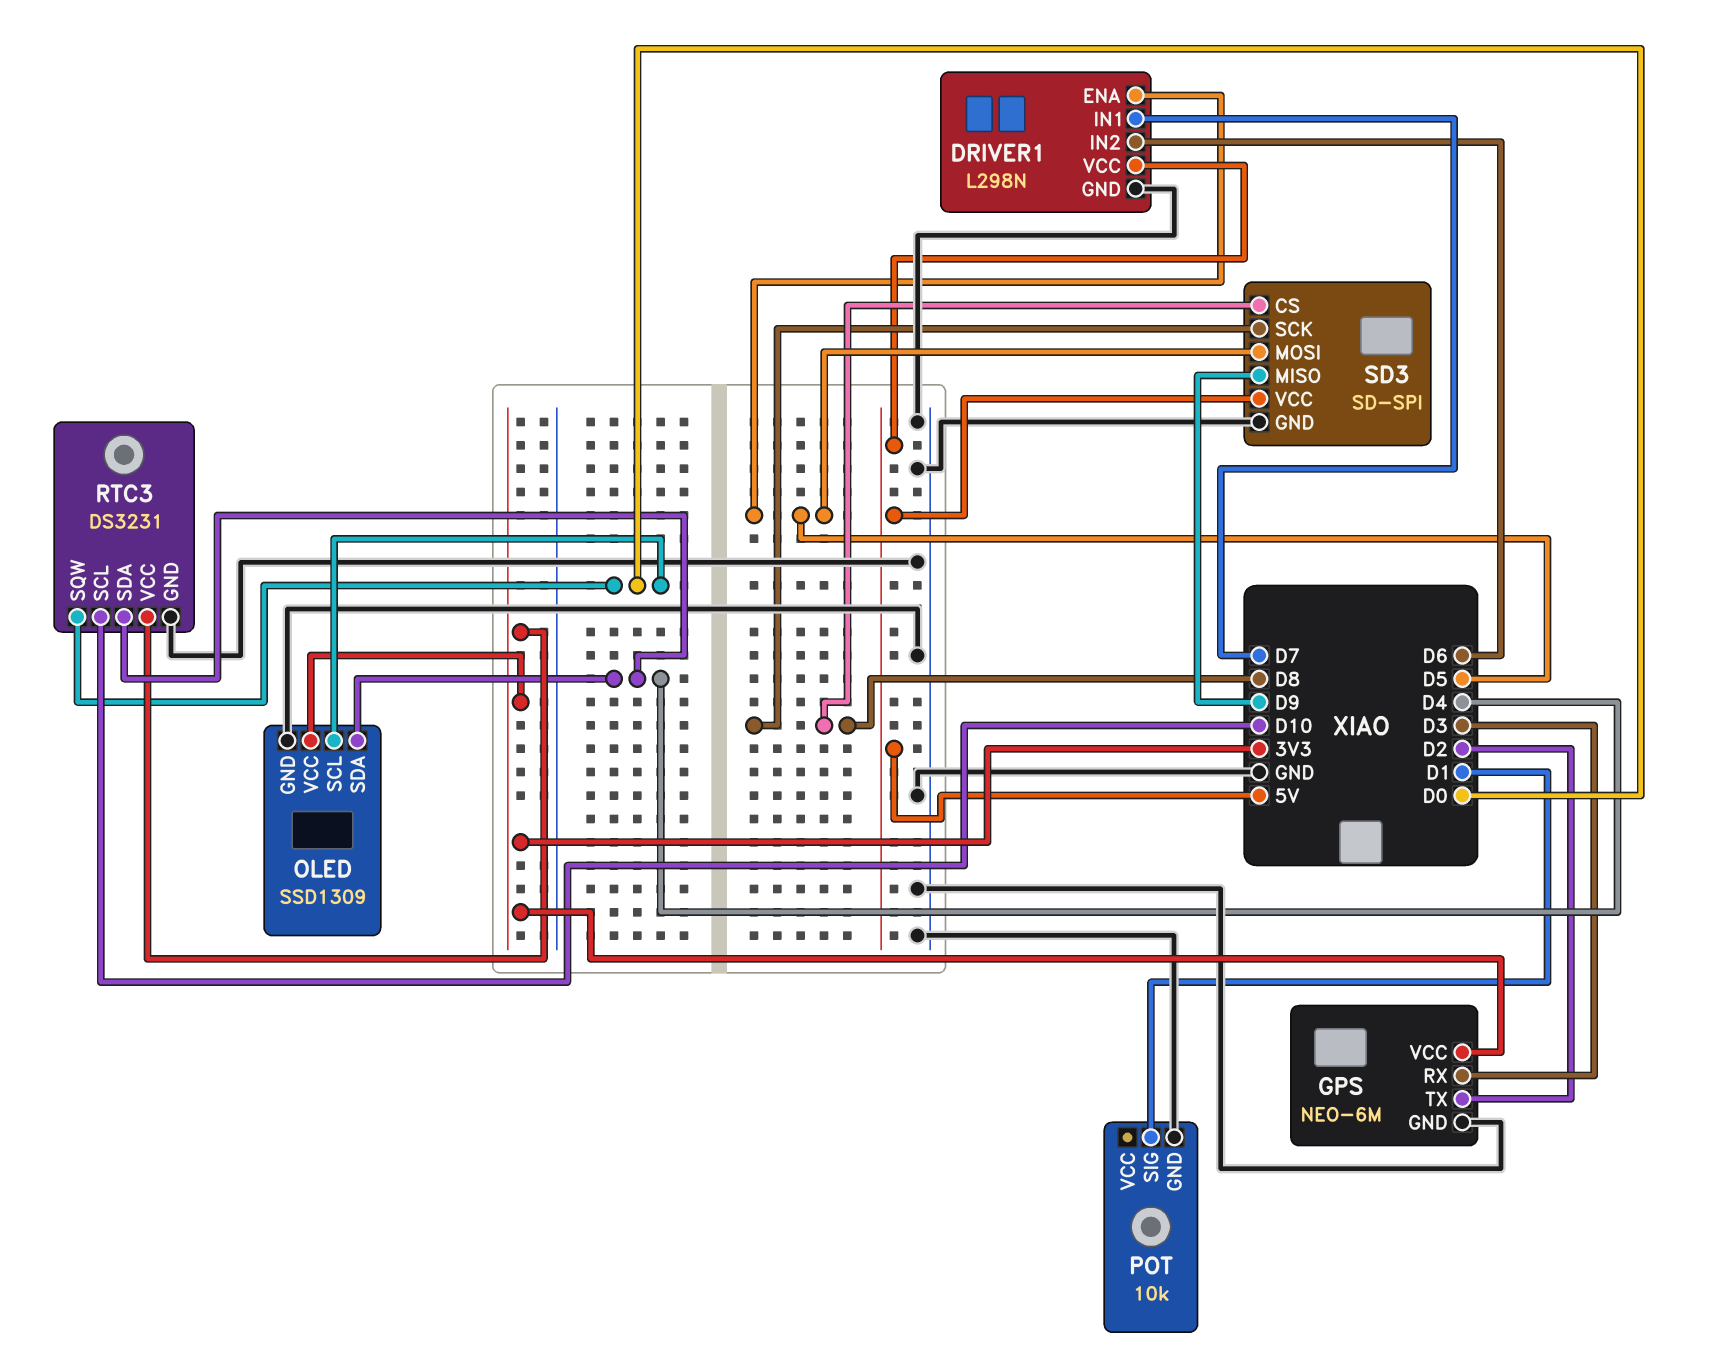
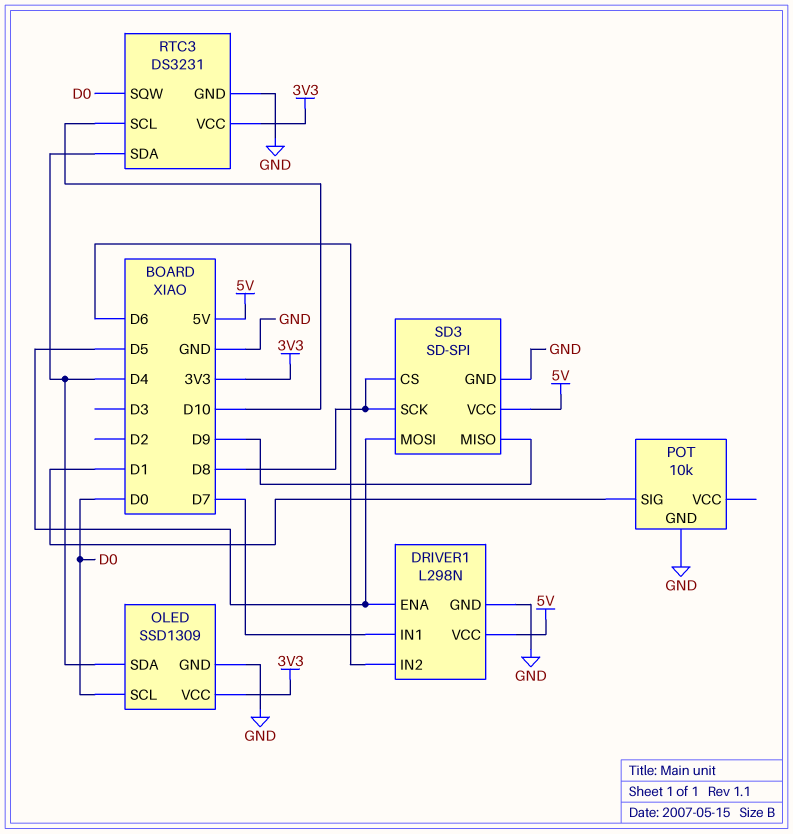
GPS: NEO-6M -> none
GPS pin GND: GND -> none
GPS pin RX: D3 -> none
GPS pin TX: D2 -> none
GPS pin VCC: 3V3 -> none

